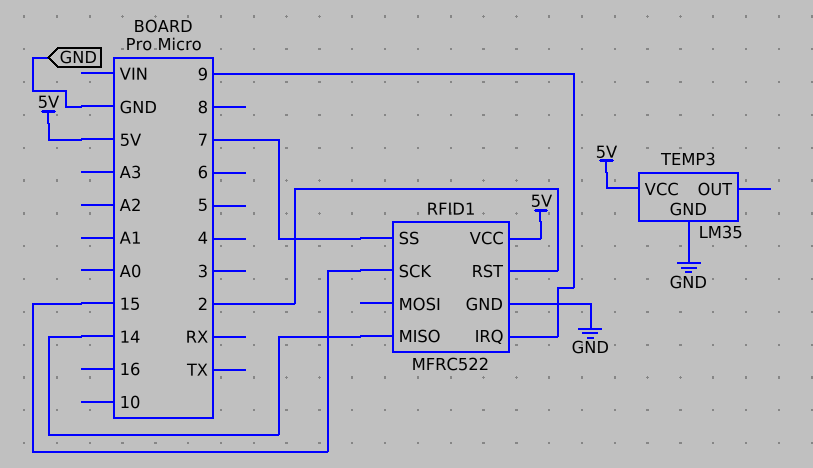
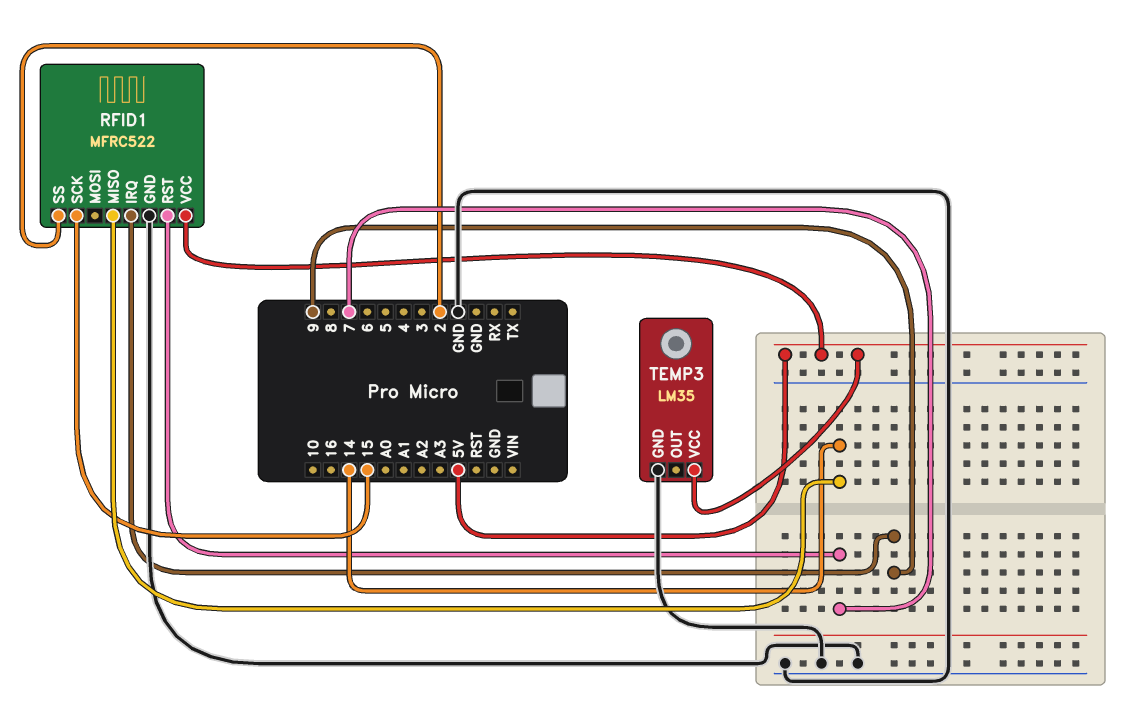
RFID1 pin RST: 2 -> 7
RFID1 pin SS: 7 -> 2

